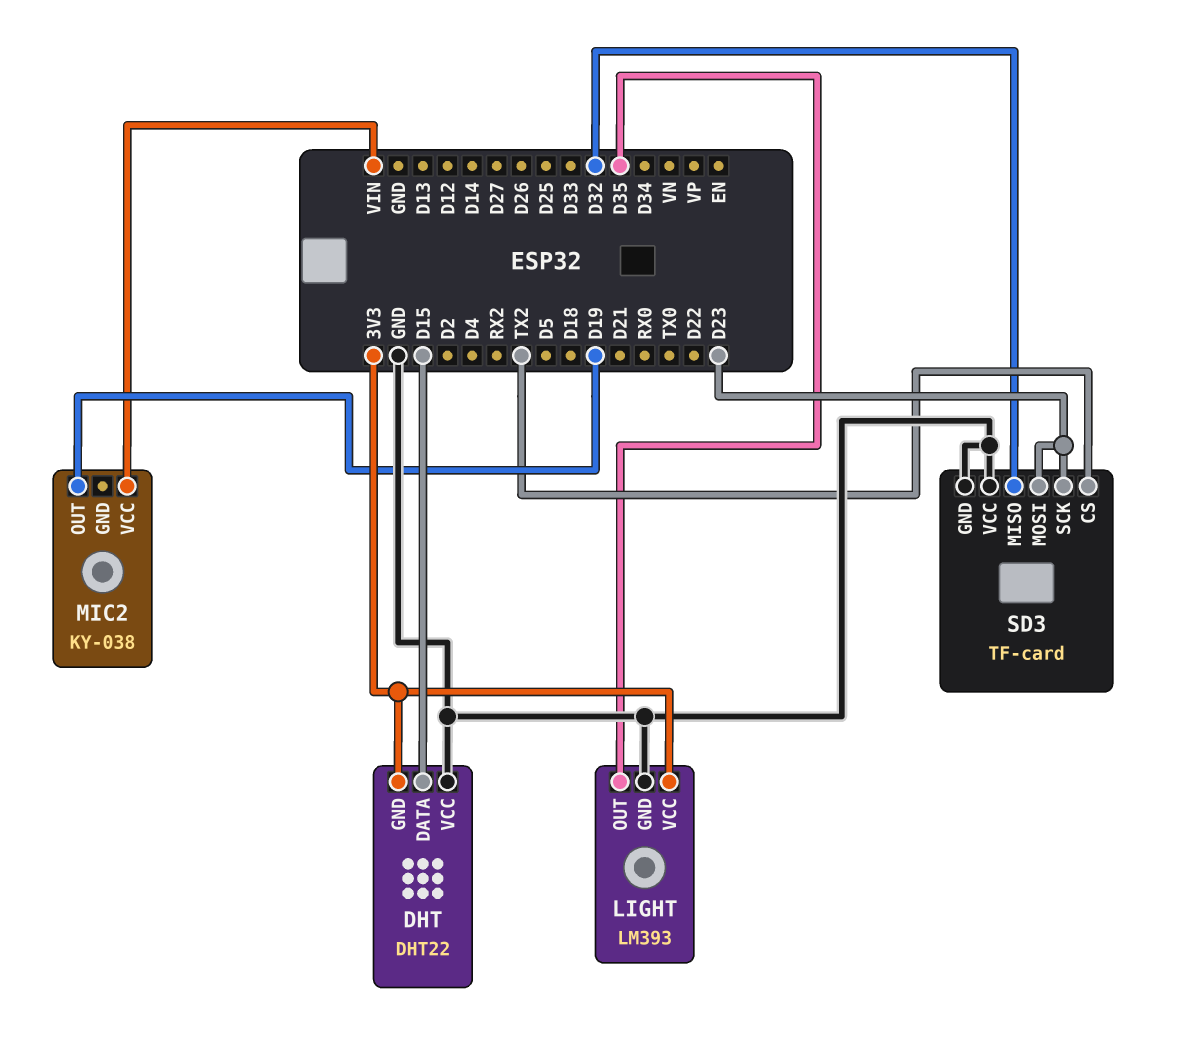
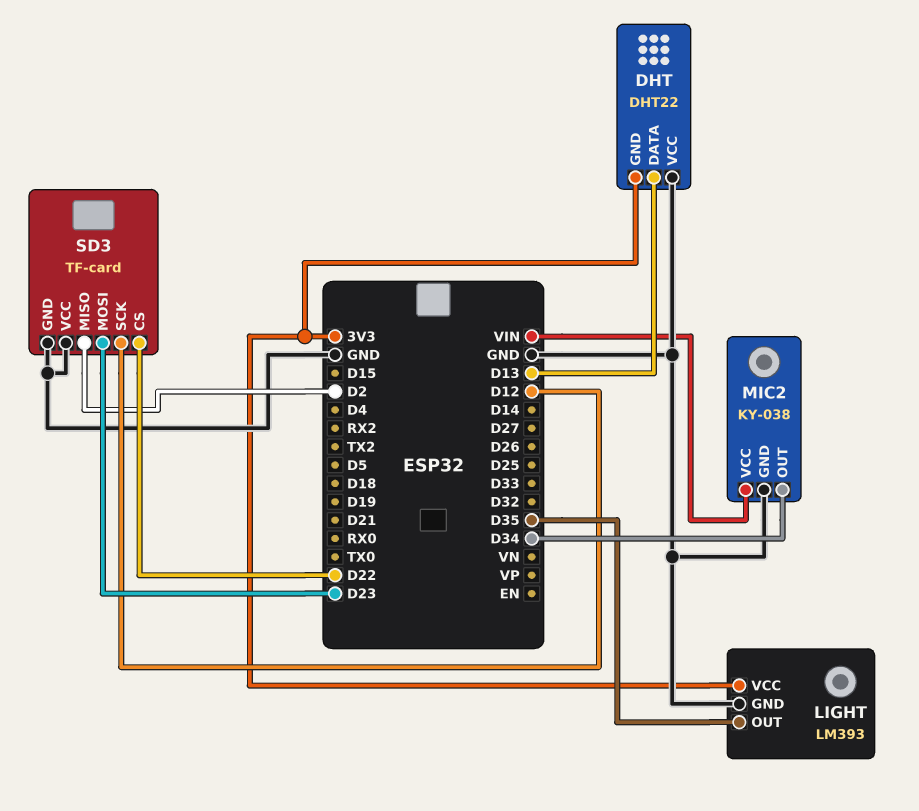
DHT pin DATA: D15 -> D13
MIC2 pin GND: none -> GND
MIC2 pin OUT: D19 -> D34
SD3 pin CS: TX2 -> D22
SD3 pin MISO: D32 -> D2
SD3 pin SCK: D23 -> D12

